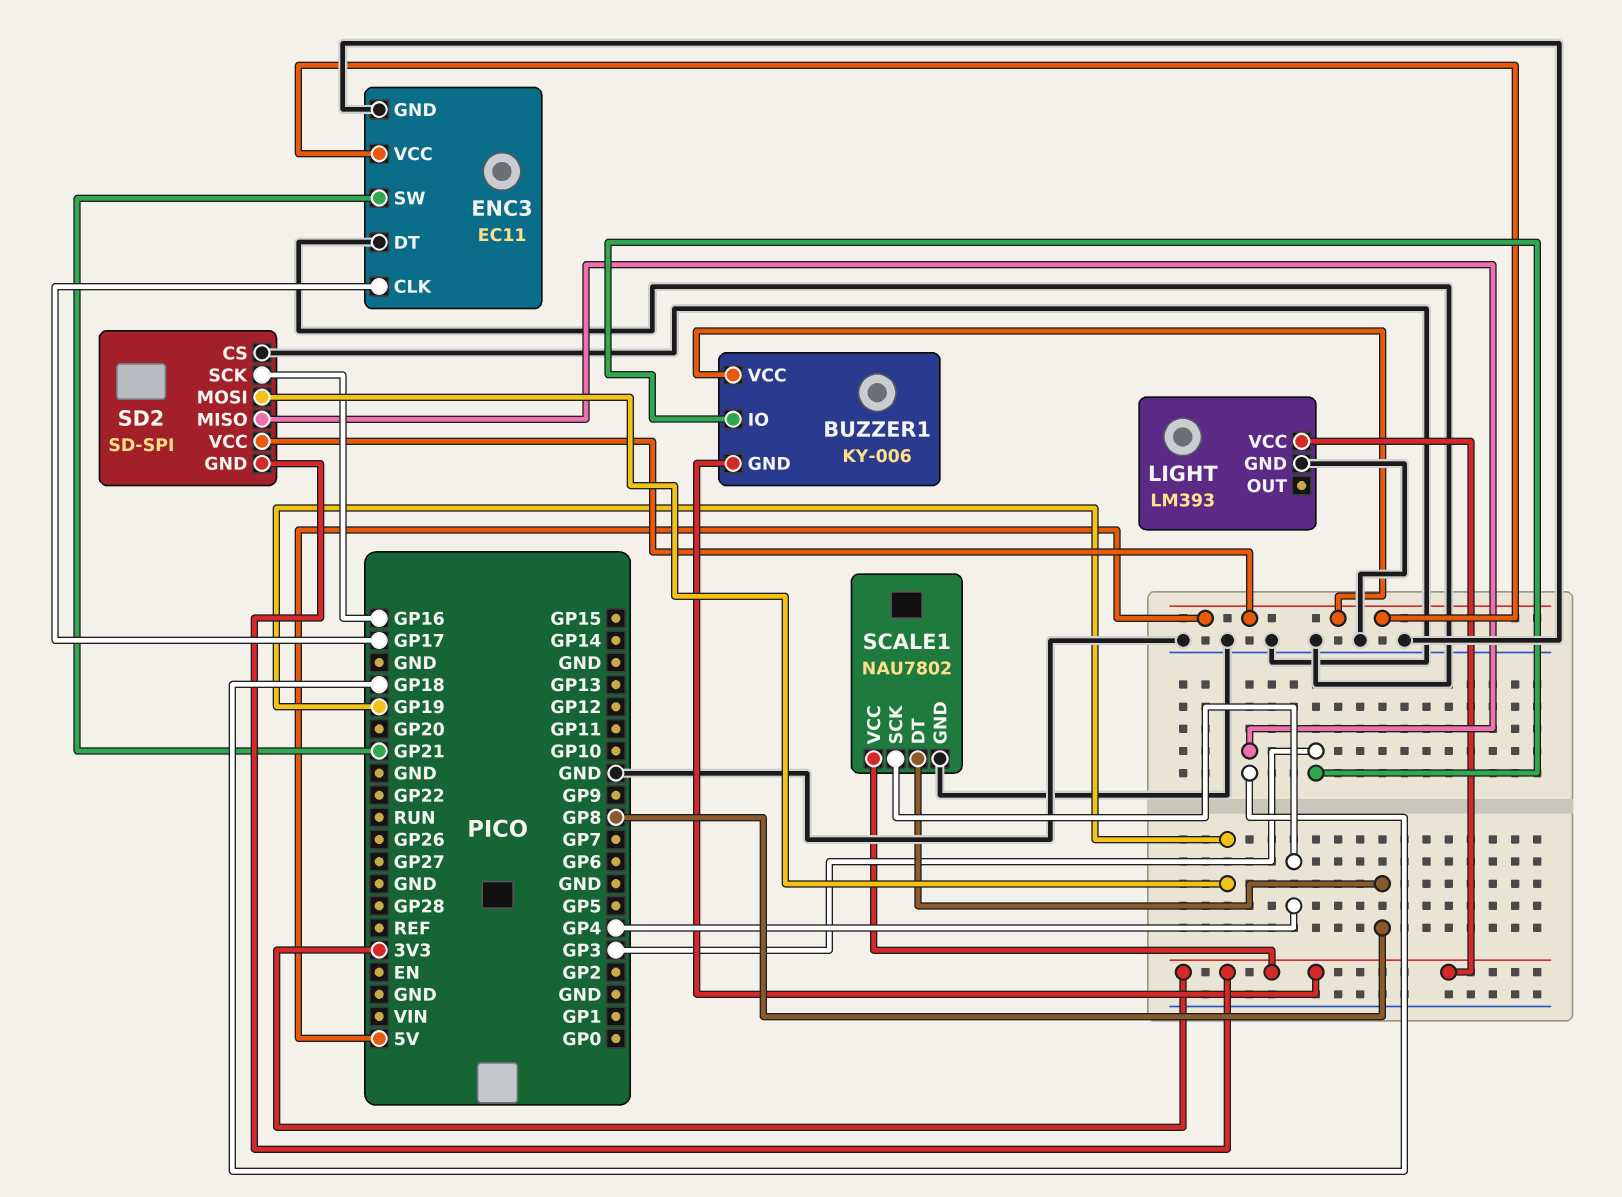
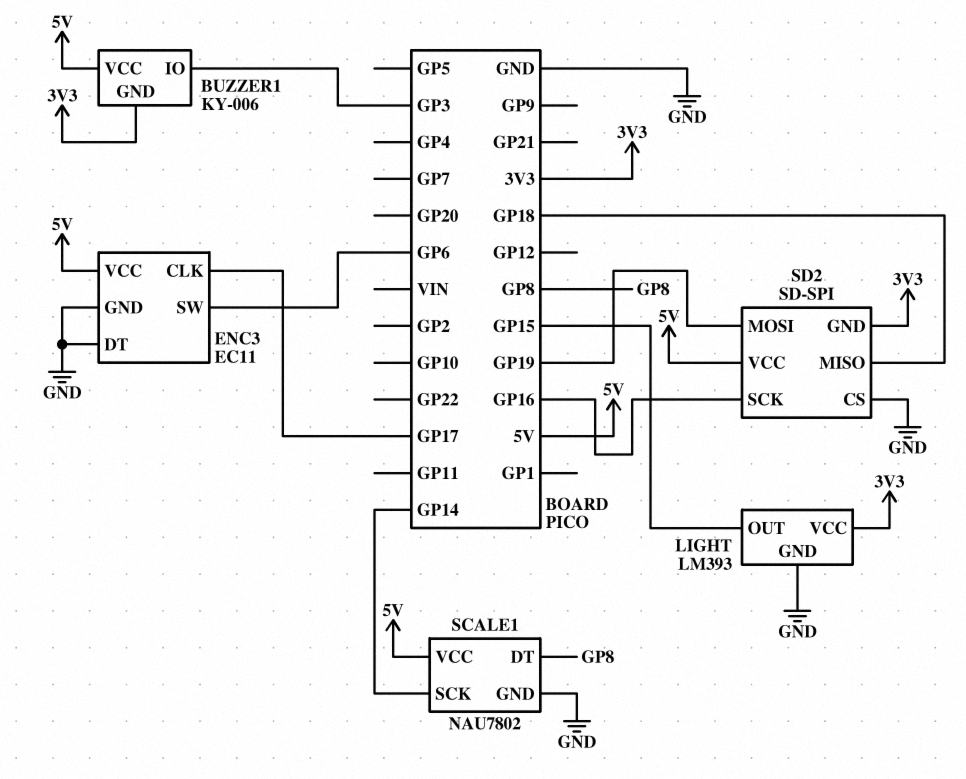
ENC3 pin SW: GP21 -> GP6
LIGHT pin OUT: none -> GP15
SCALE1 pin SCK: GP4 -> GP14
SCALE1 pin VCC: 3V3 -> 5V

